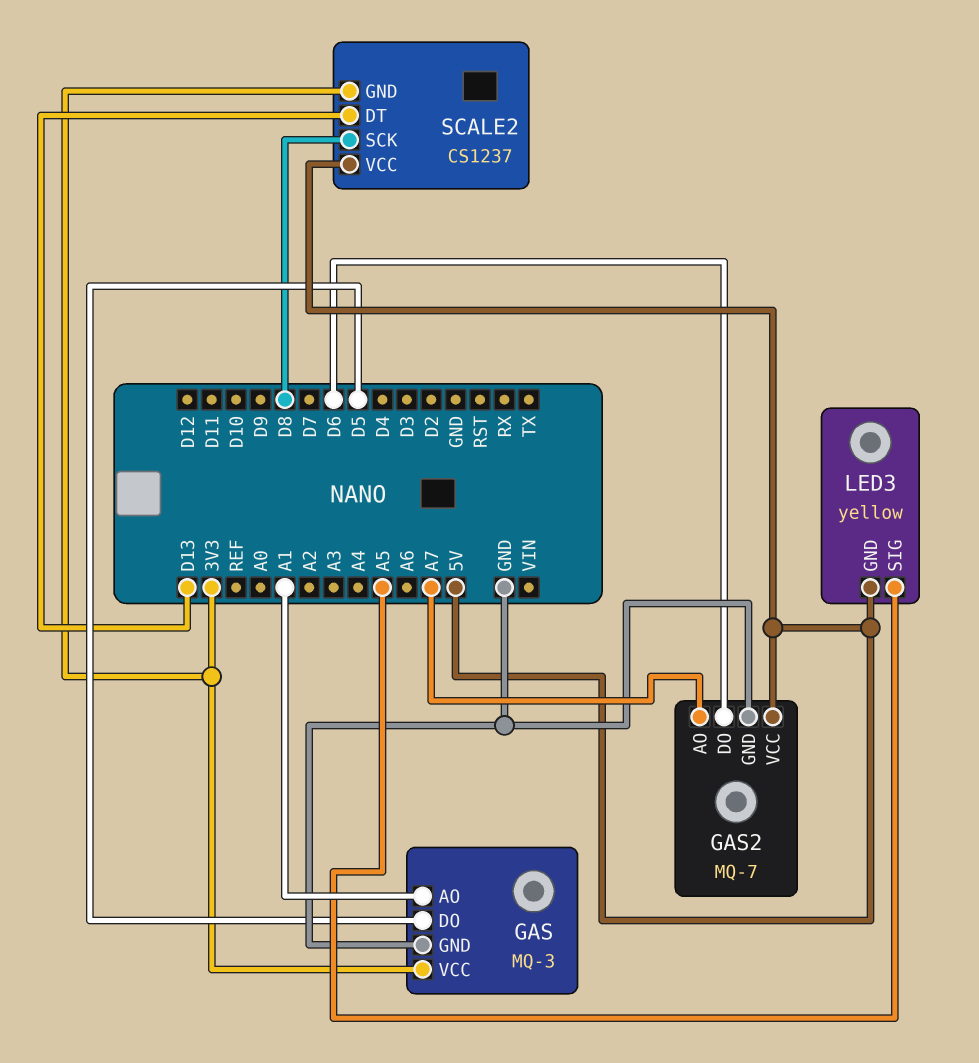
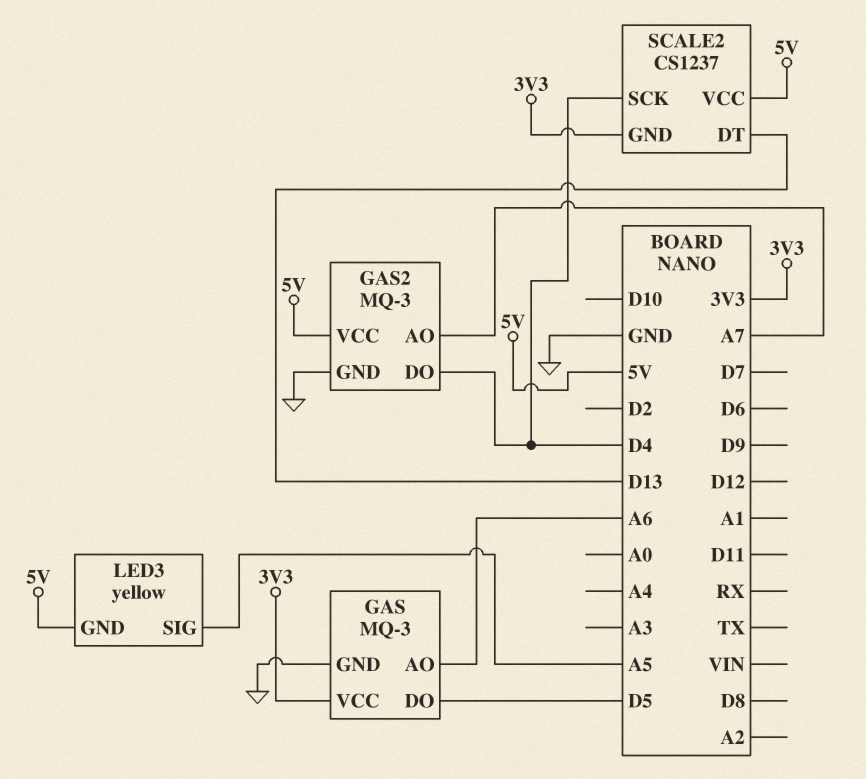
GAS pin AO: A1 -> A6
GAS2: MQ-7 -> MQ-3
GAS2 pin DO: D6 -> D4
SCALE2 pin SCK: D8 -> D4

